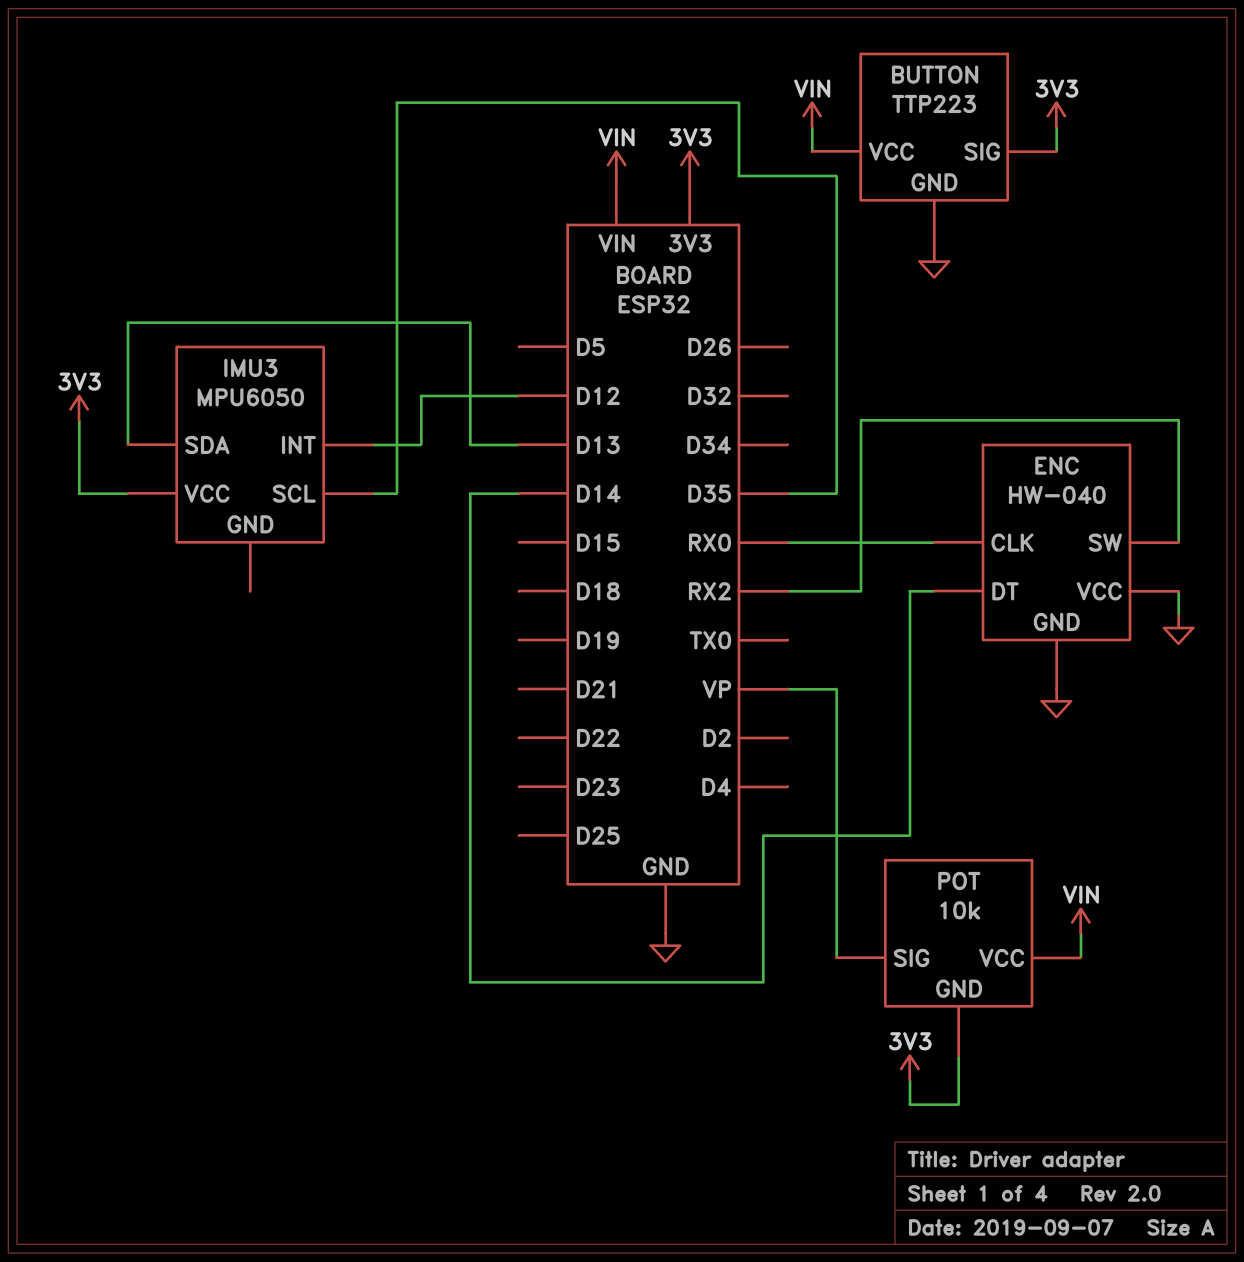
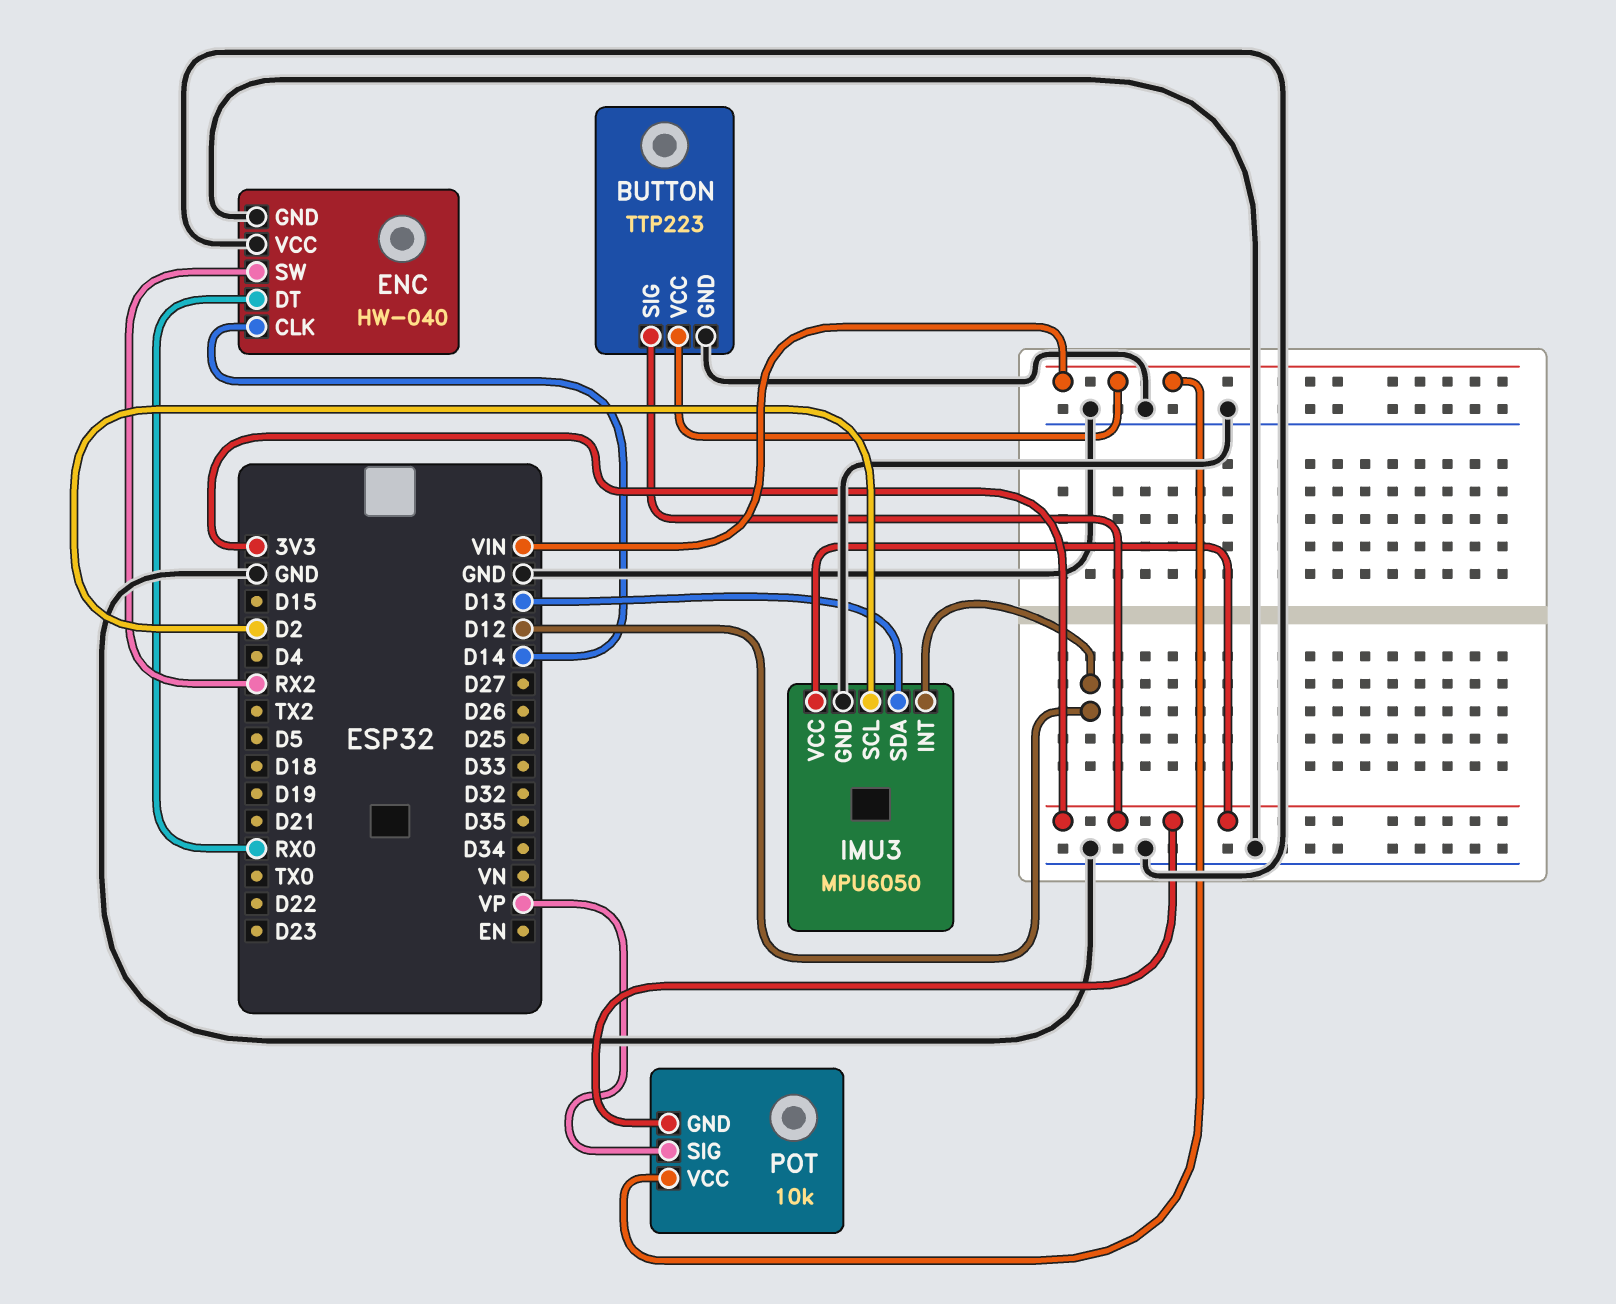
ENC pin CLK: RX0 -> D14
ENC pin DT: D14 -> RX0
IMU3 pin GND: none -> GND
IMU3 pin SCL: D35 -> D2

